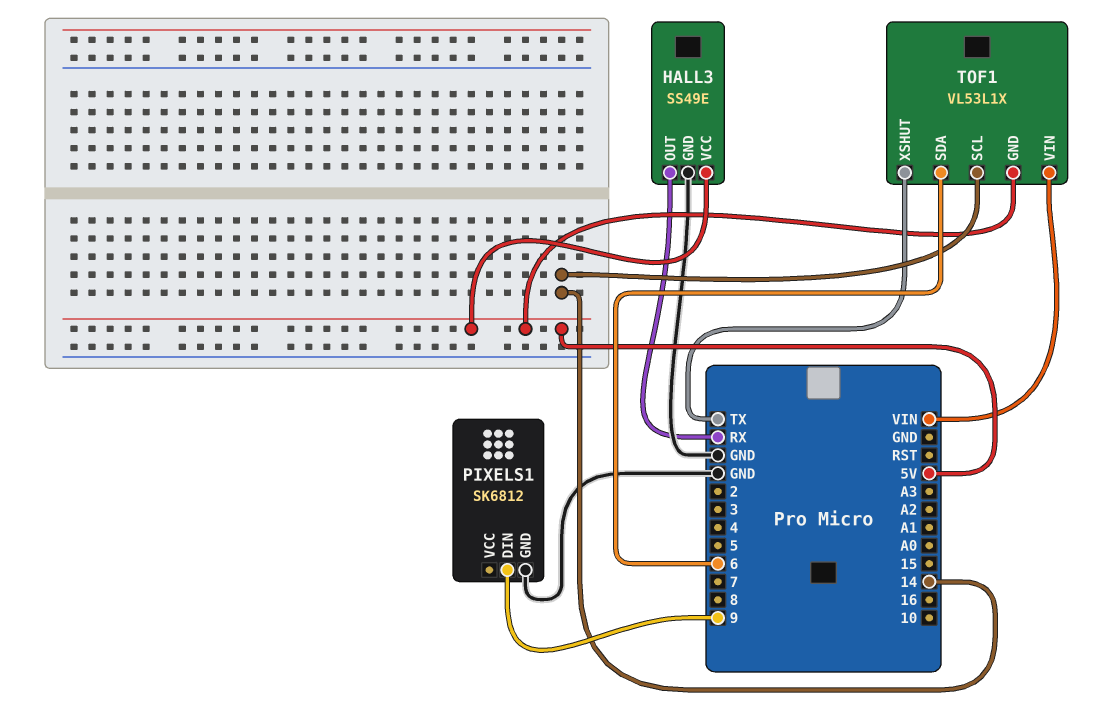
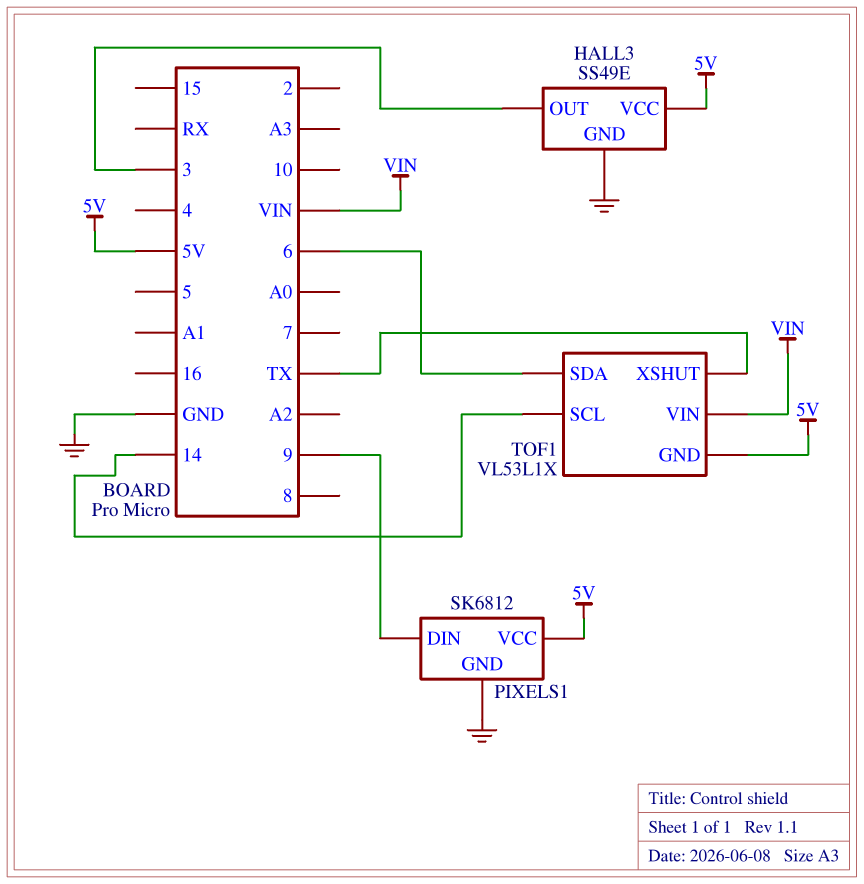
HALL3 pin OUT: RX -> 3
PIXELS1 pin VCC: none -> 5V

